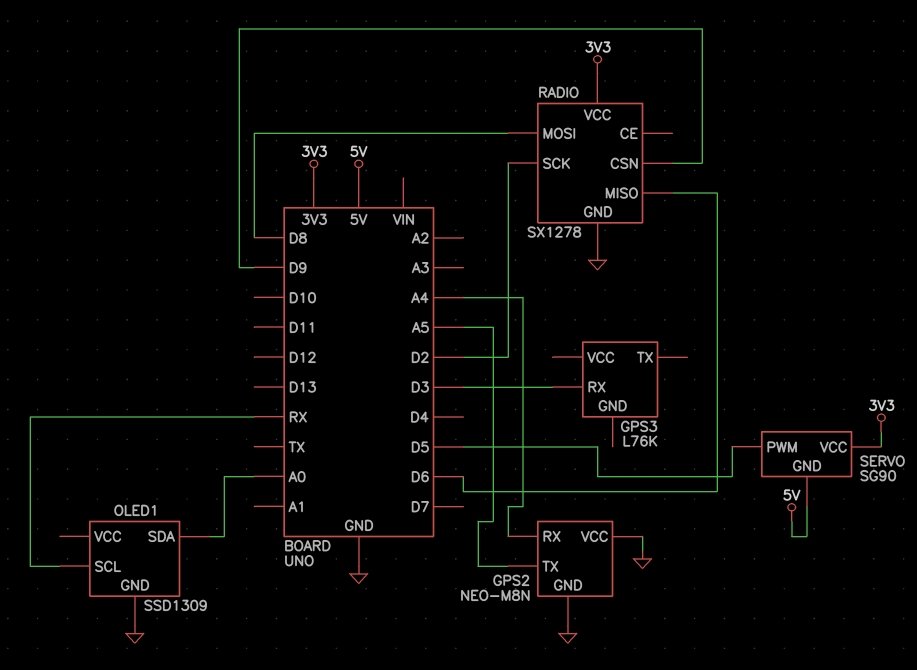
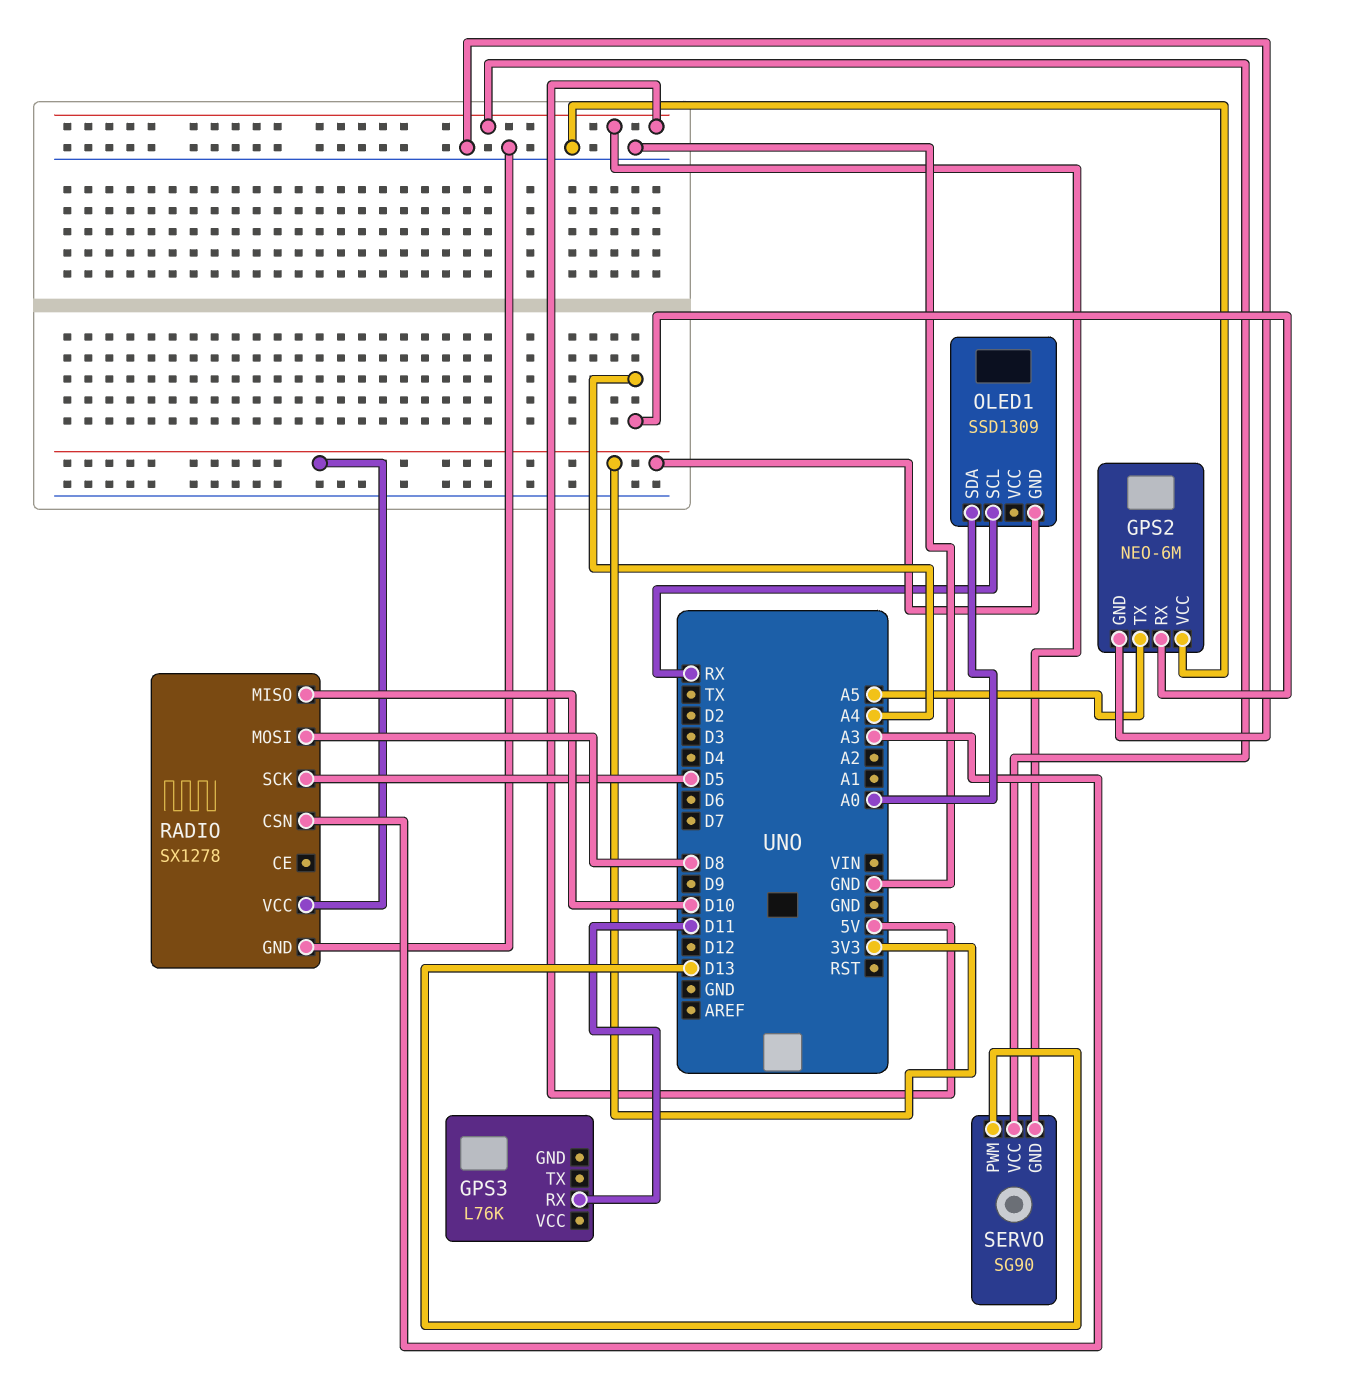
GPS2: NEO-M8N -> NEO-6M
GPS3 pin RX: D3 -> D11
OLED1 pin GND: GND -> 3V3
RADIO pin CSN: D9 -> A3
RADIO pin MISO: D6 -> D10
RADIO pin SCK: D2 -> D5
SERVO pin PWM: D5 -> D13
SERVO pin VCC: 3V3 -> 5V

